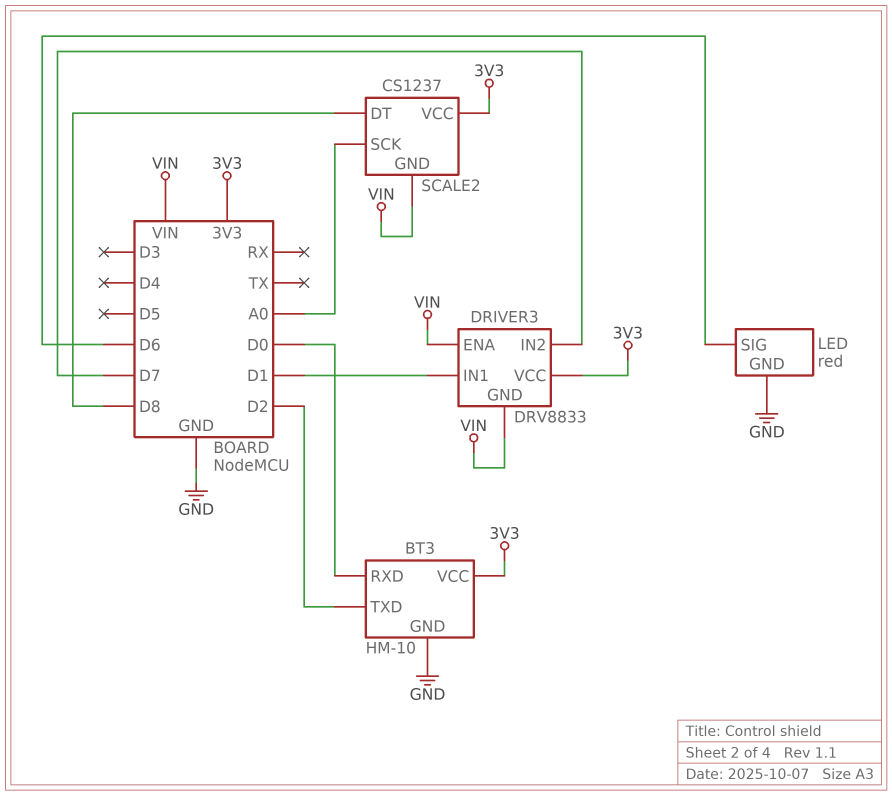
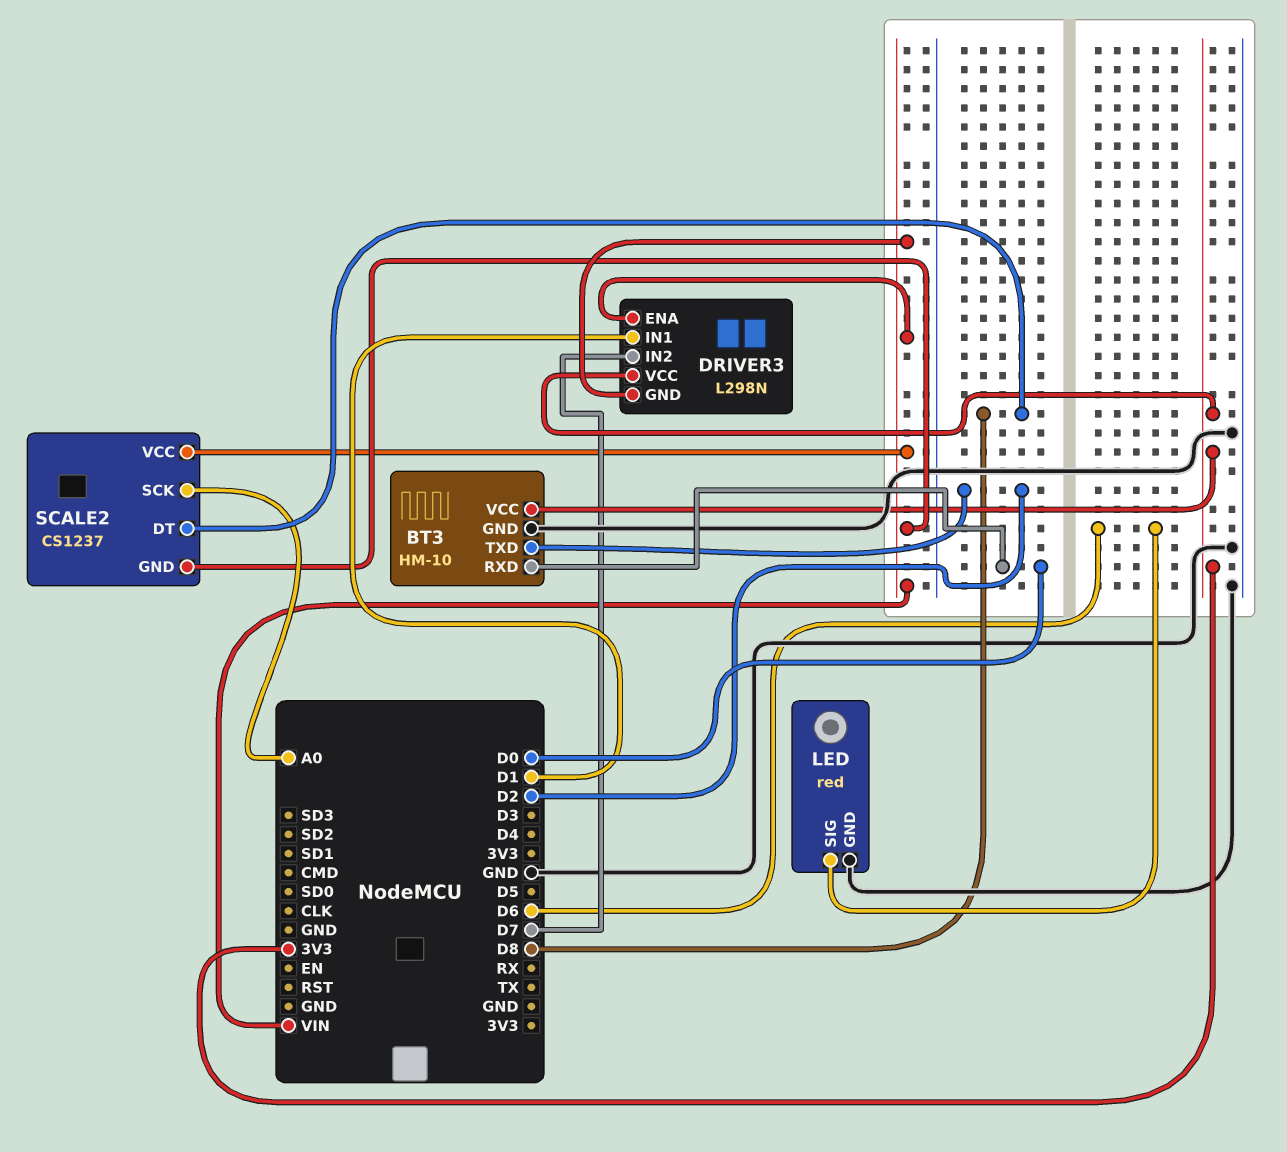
DRIVER3: DRV8833 -> L298N
SCALE2 pin VCC: 3V3 -> VIN

